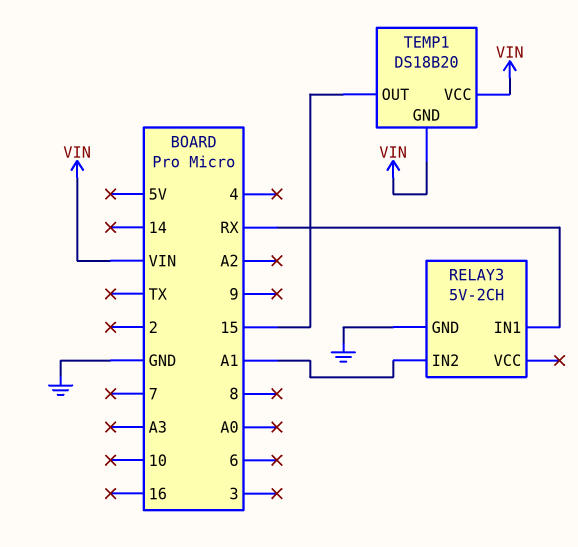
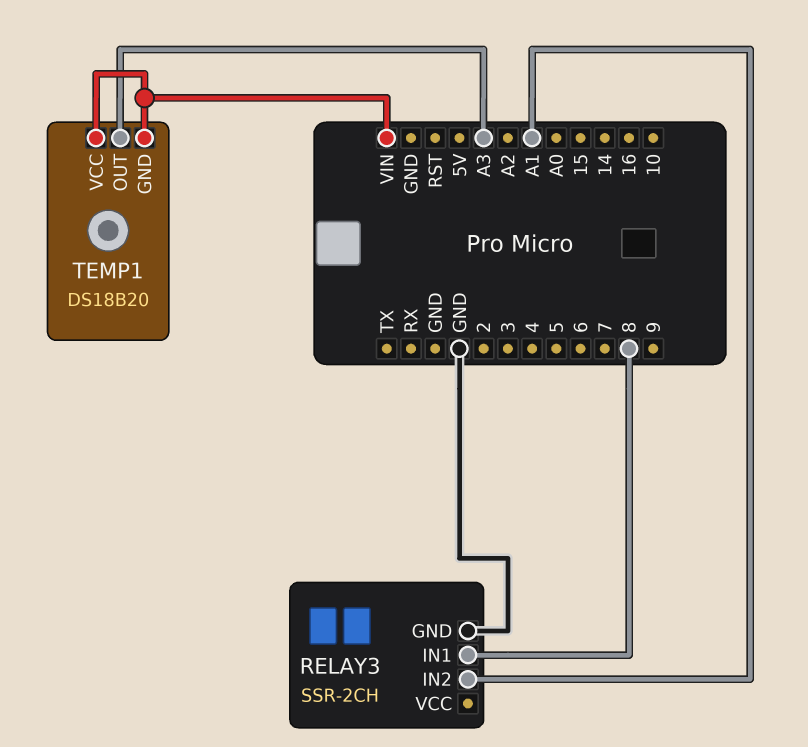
RELAY3: 5V-2CH -> SSR-2CH
RELAY3 pin IN1: RX -> 8
TEMP1 pin OUT: 15 -> A3

